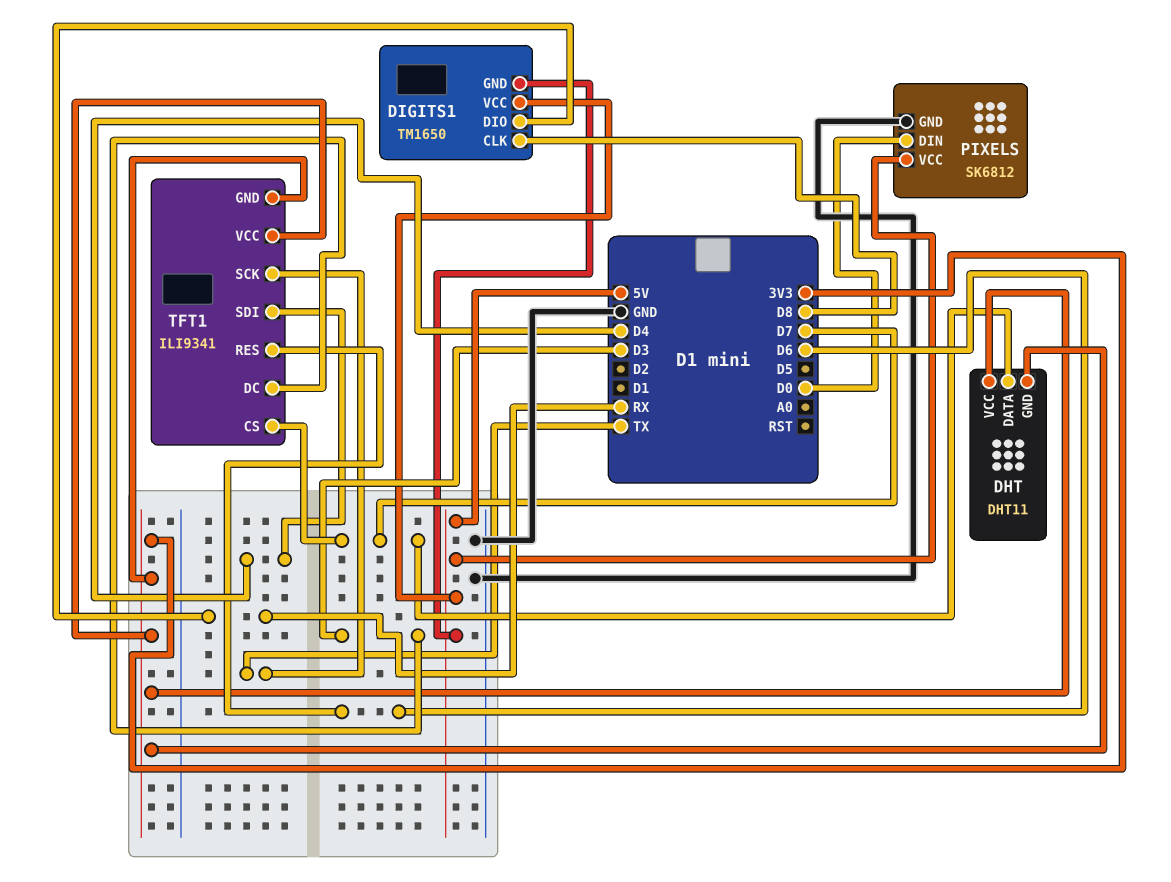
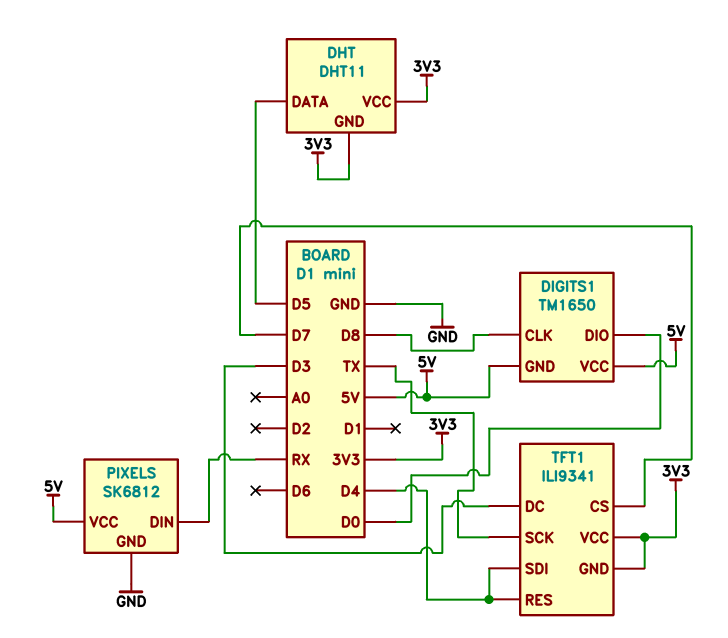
DHT pin DATA: D7 -> D5
DIGITS1 pin DIO: RX -> D0
PIXELS pin DIN: D0 -> RX
TFT1 pin RES: D6 -> D4

